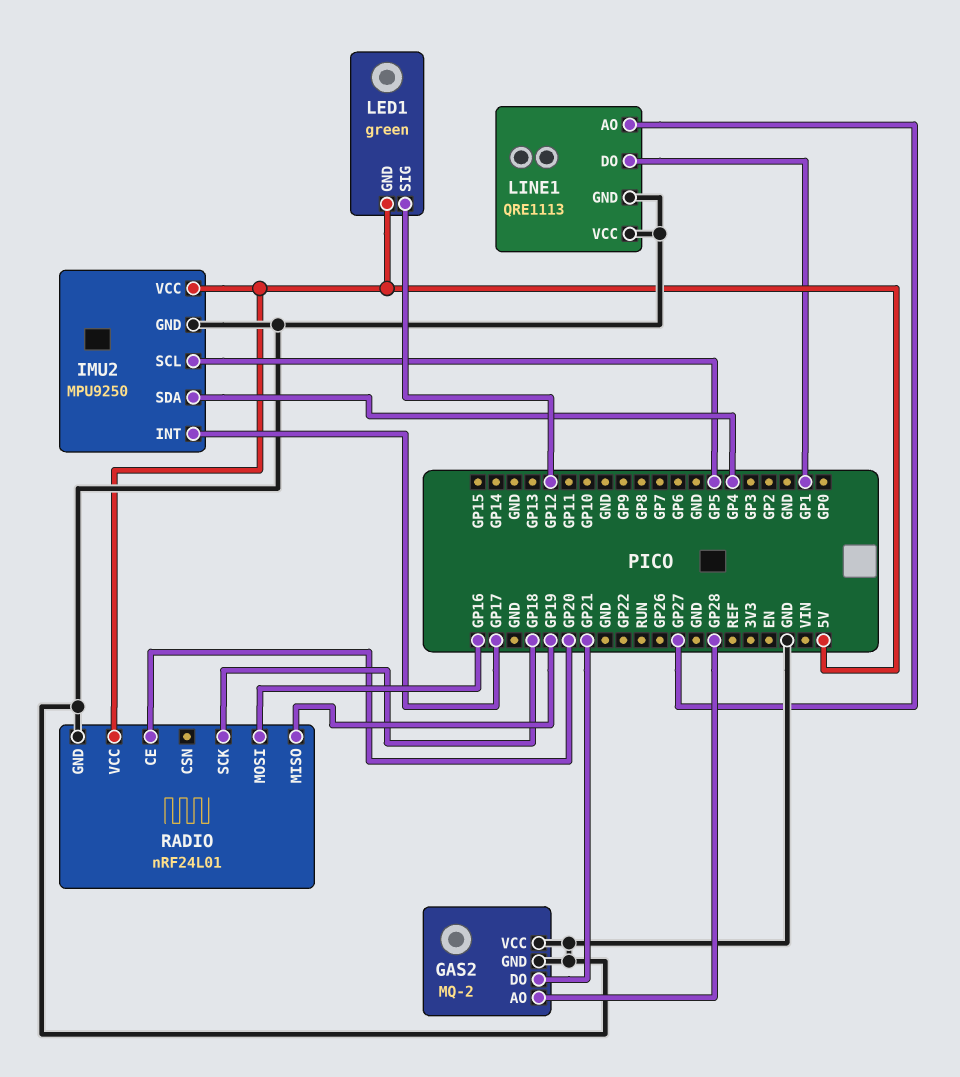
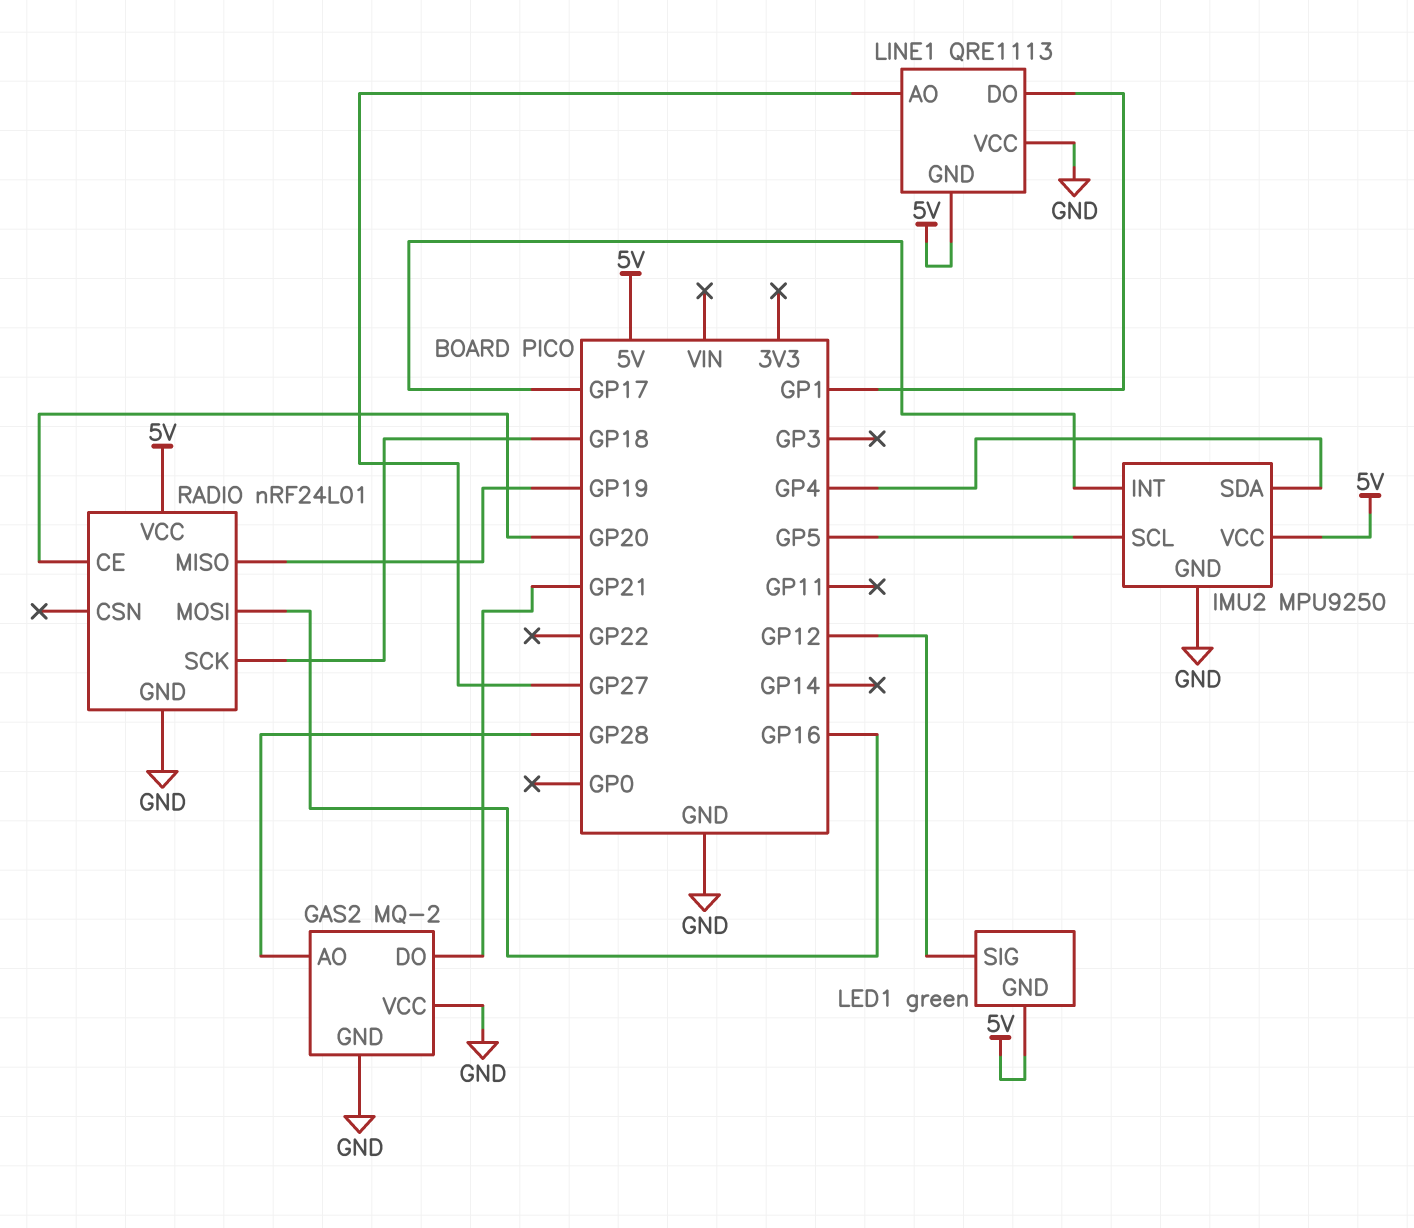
LINE1 pin GND: GND -> 5V

